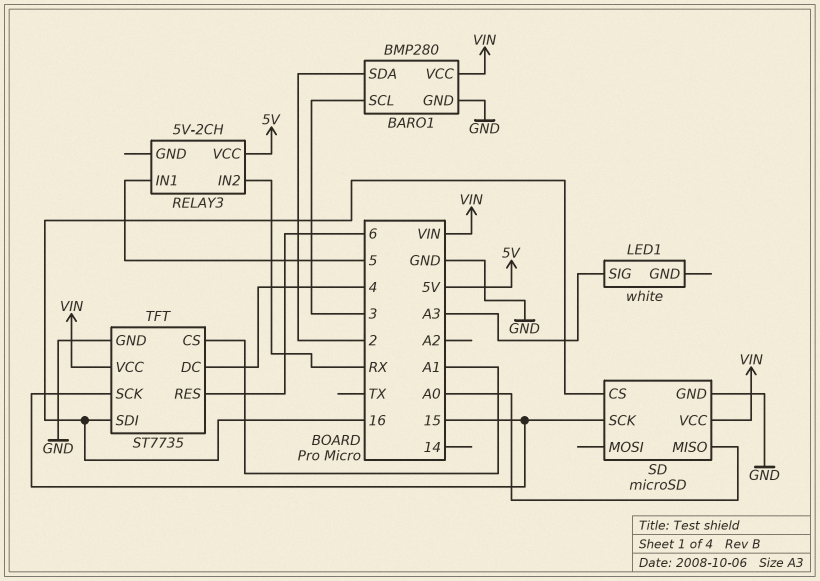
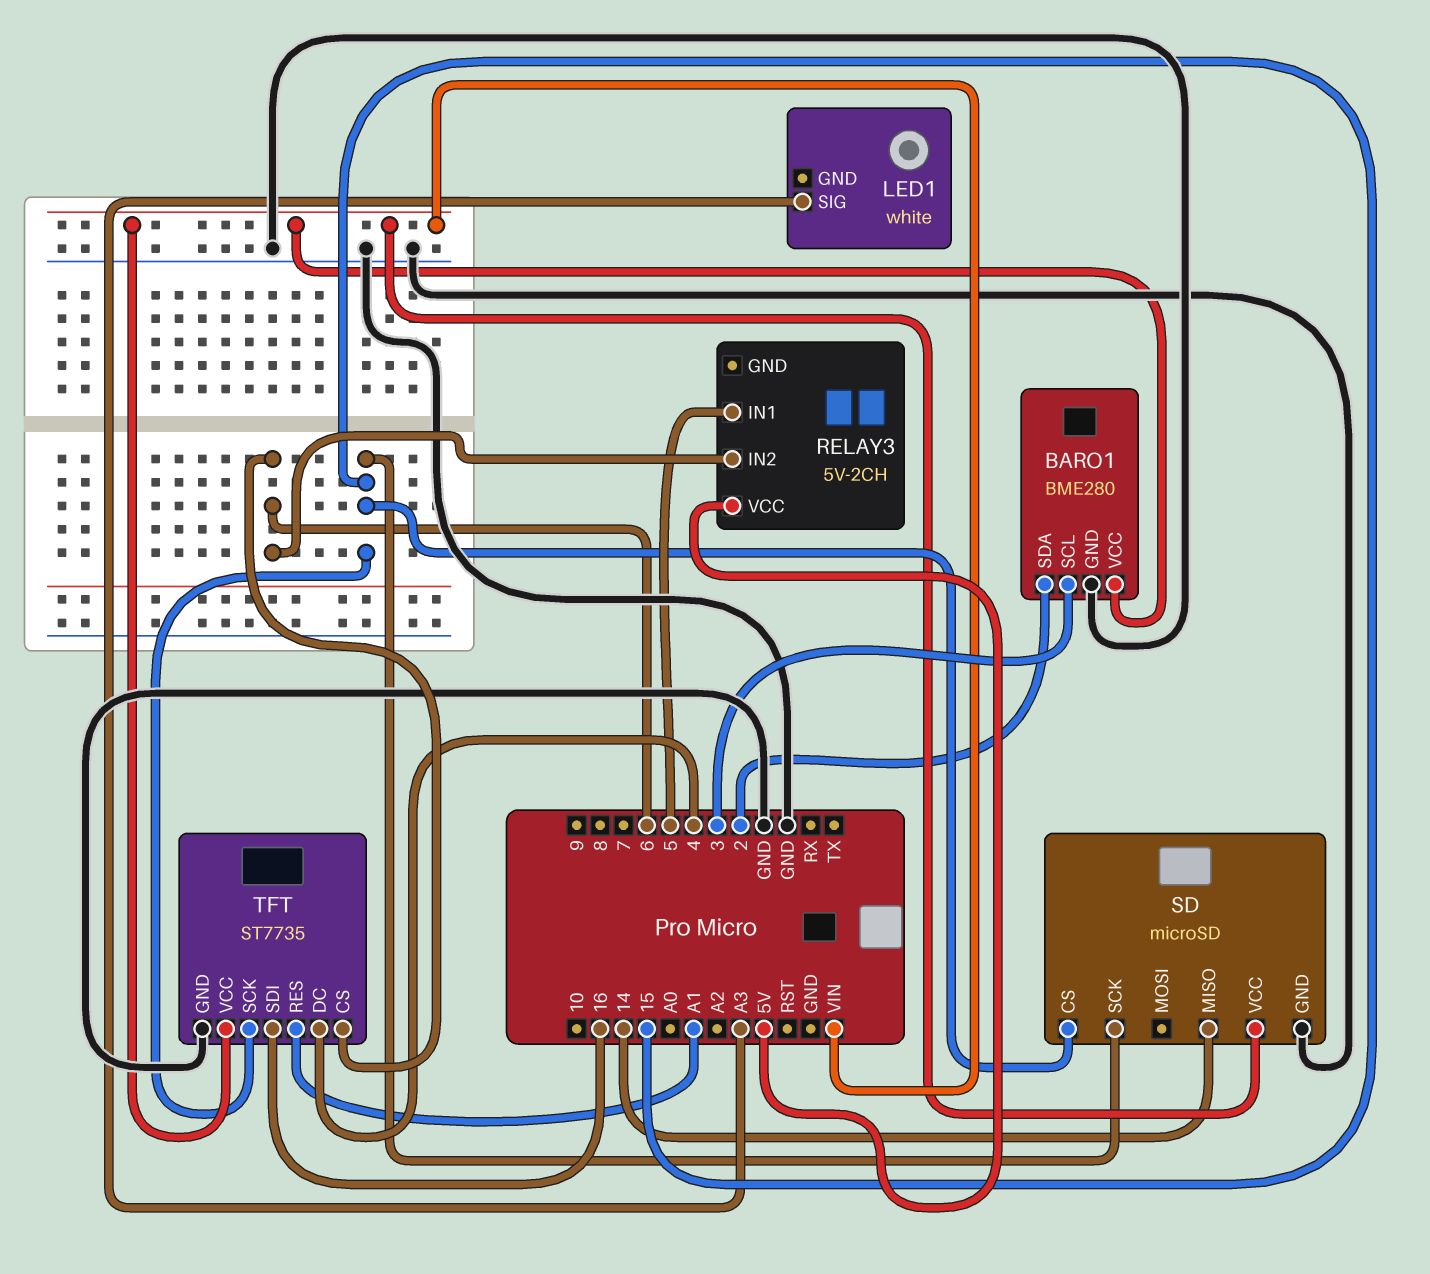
BARO1: BMP280 -> BME280
RELAY3 pin IN2: RX -> 6
SD pin CS: 16 -> 15
SD pin MISO: A0 -> 14
TFT pin CS: A1 -> 6
TFT pin RES: 6 -> A1

